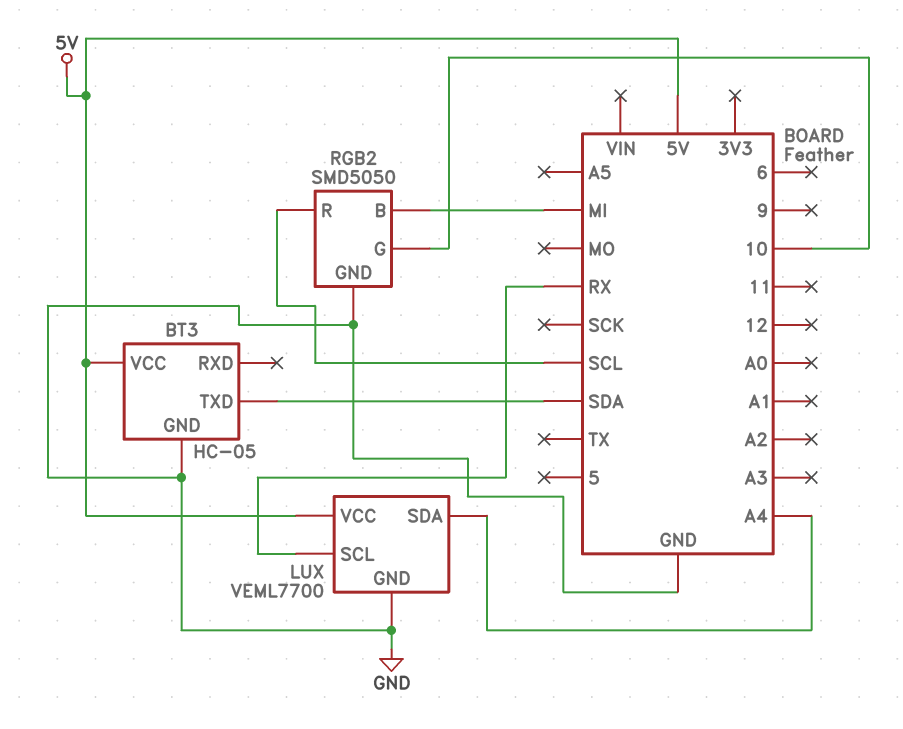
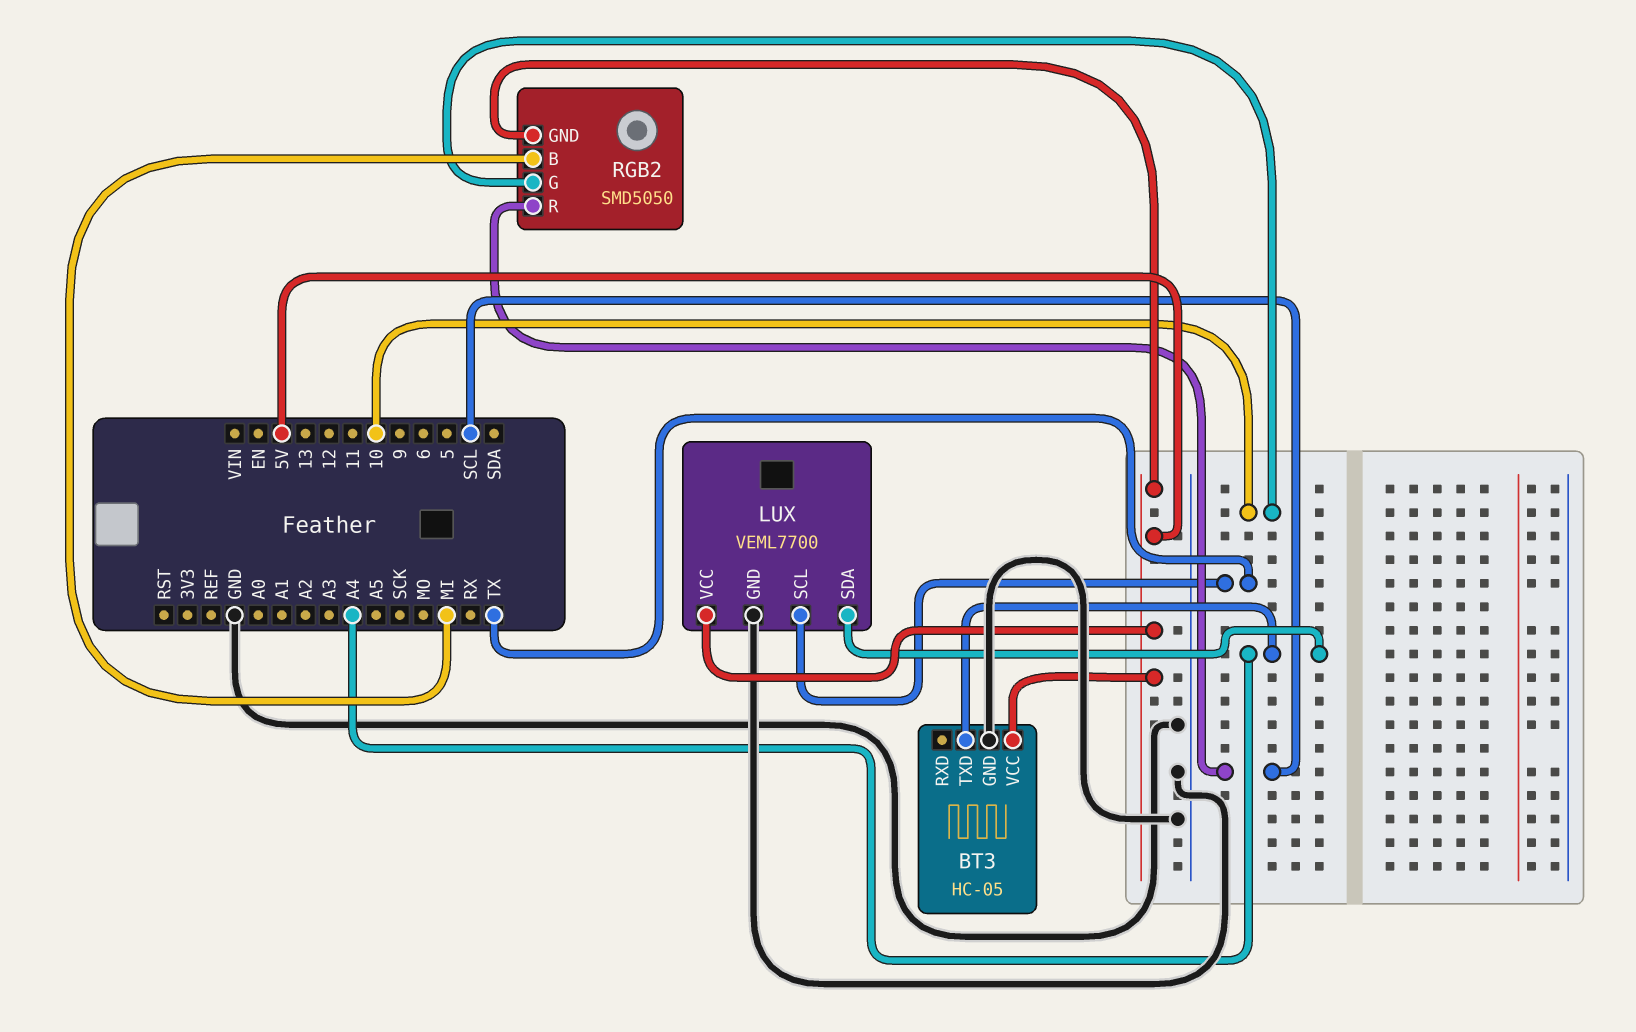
BT3 pin TXD: SDA -> A4
LUX pin SCL: RX -> TX
RGB2 pin GND: GND -> 5V

